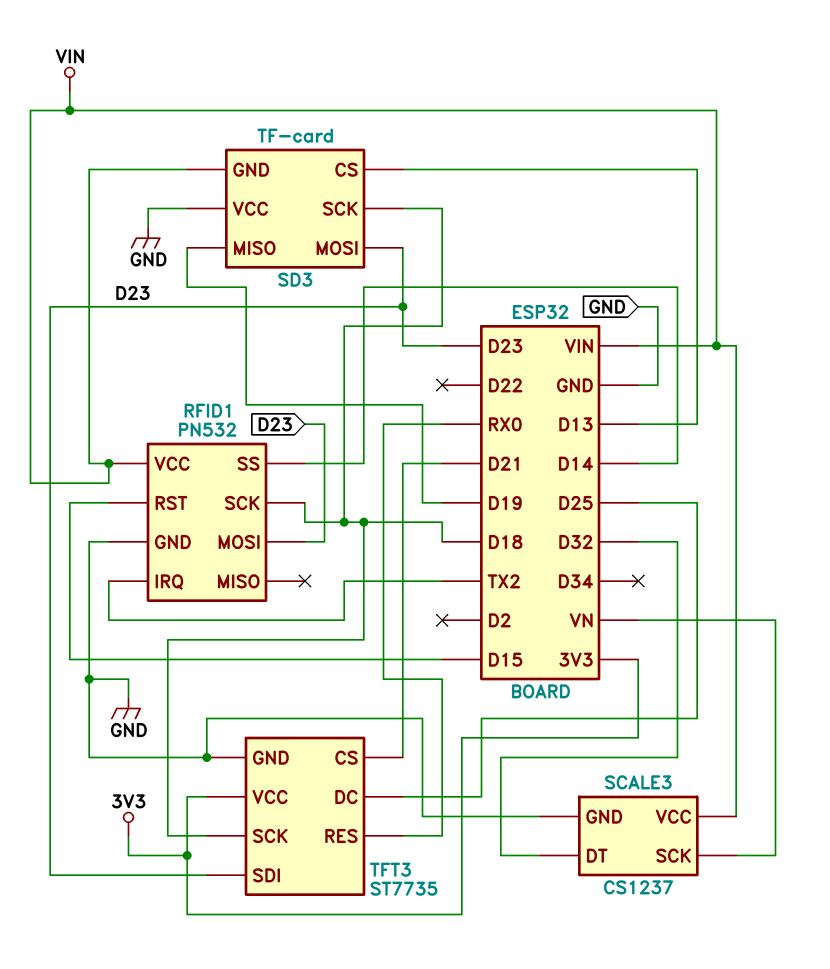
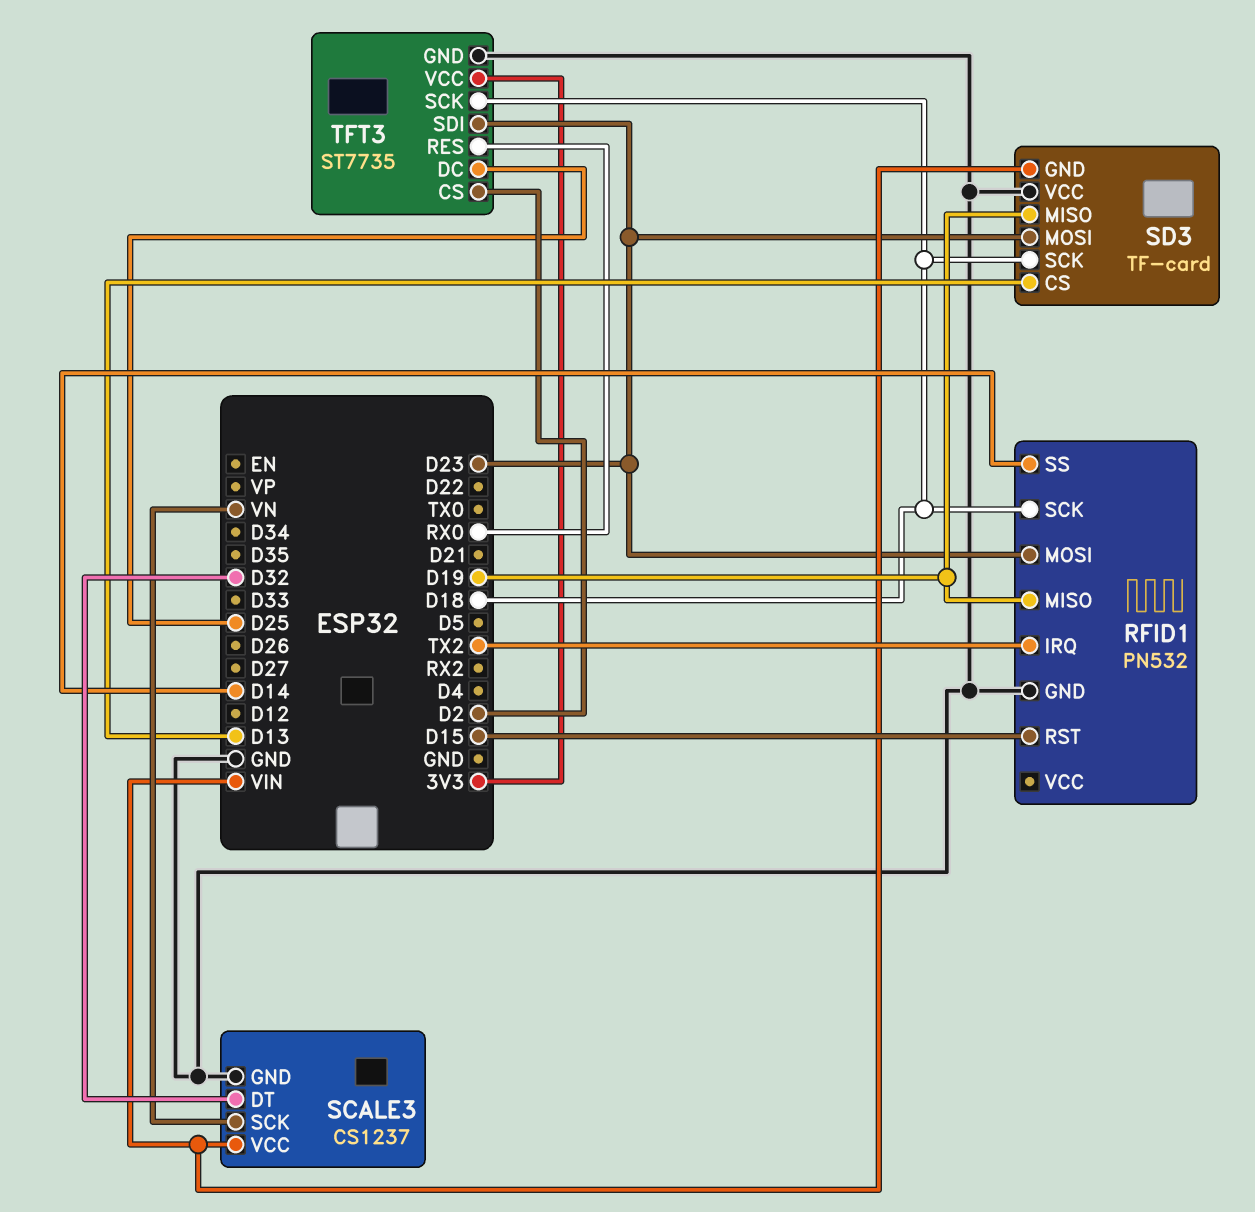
RFID1 pin MISO: none -> D19
RFID1 pin VCC: VIN -> none
TFT3 pin CS: D21 -> D2

